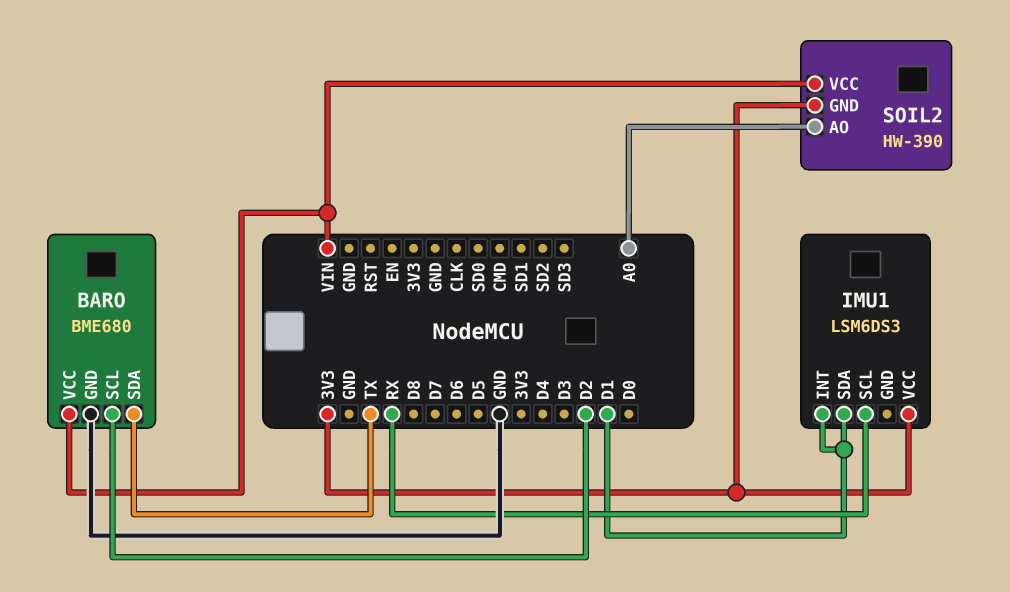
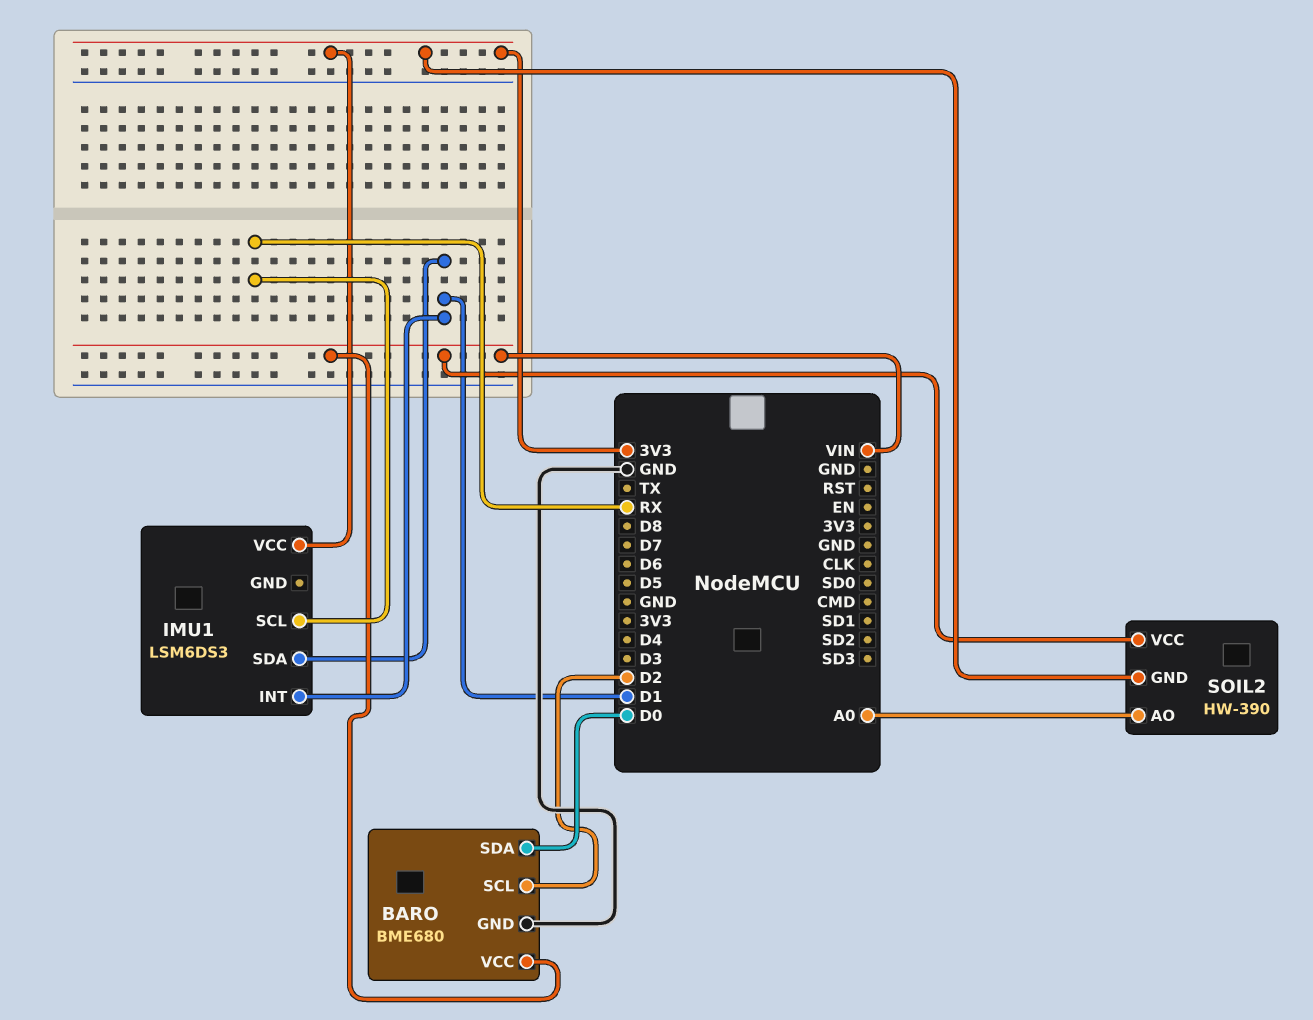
BARO pin SDA: TX -> D0

